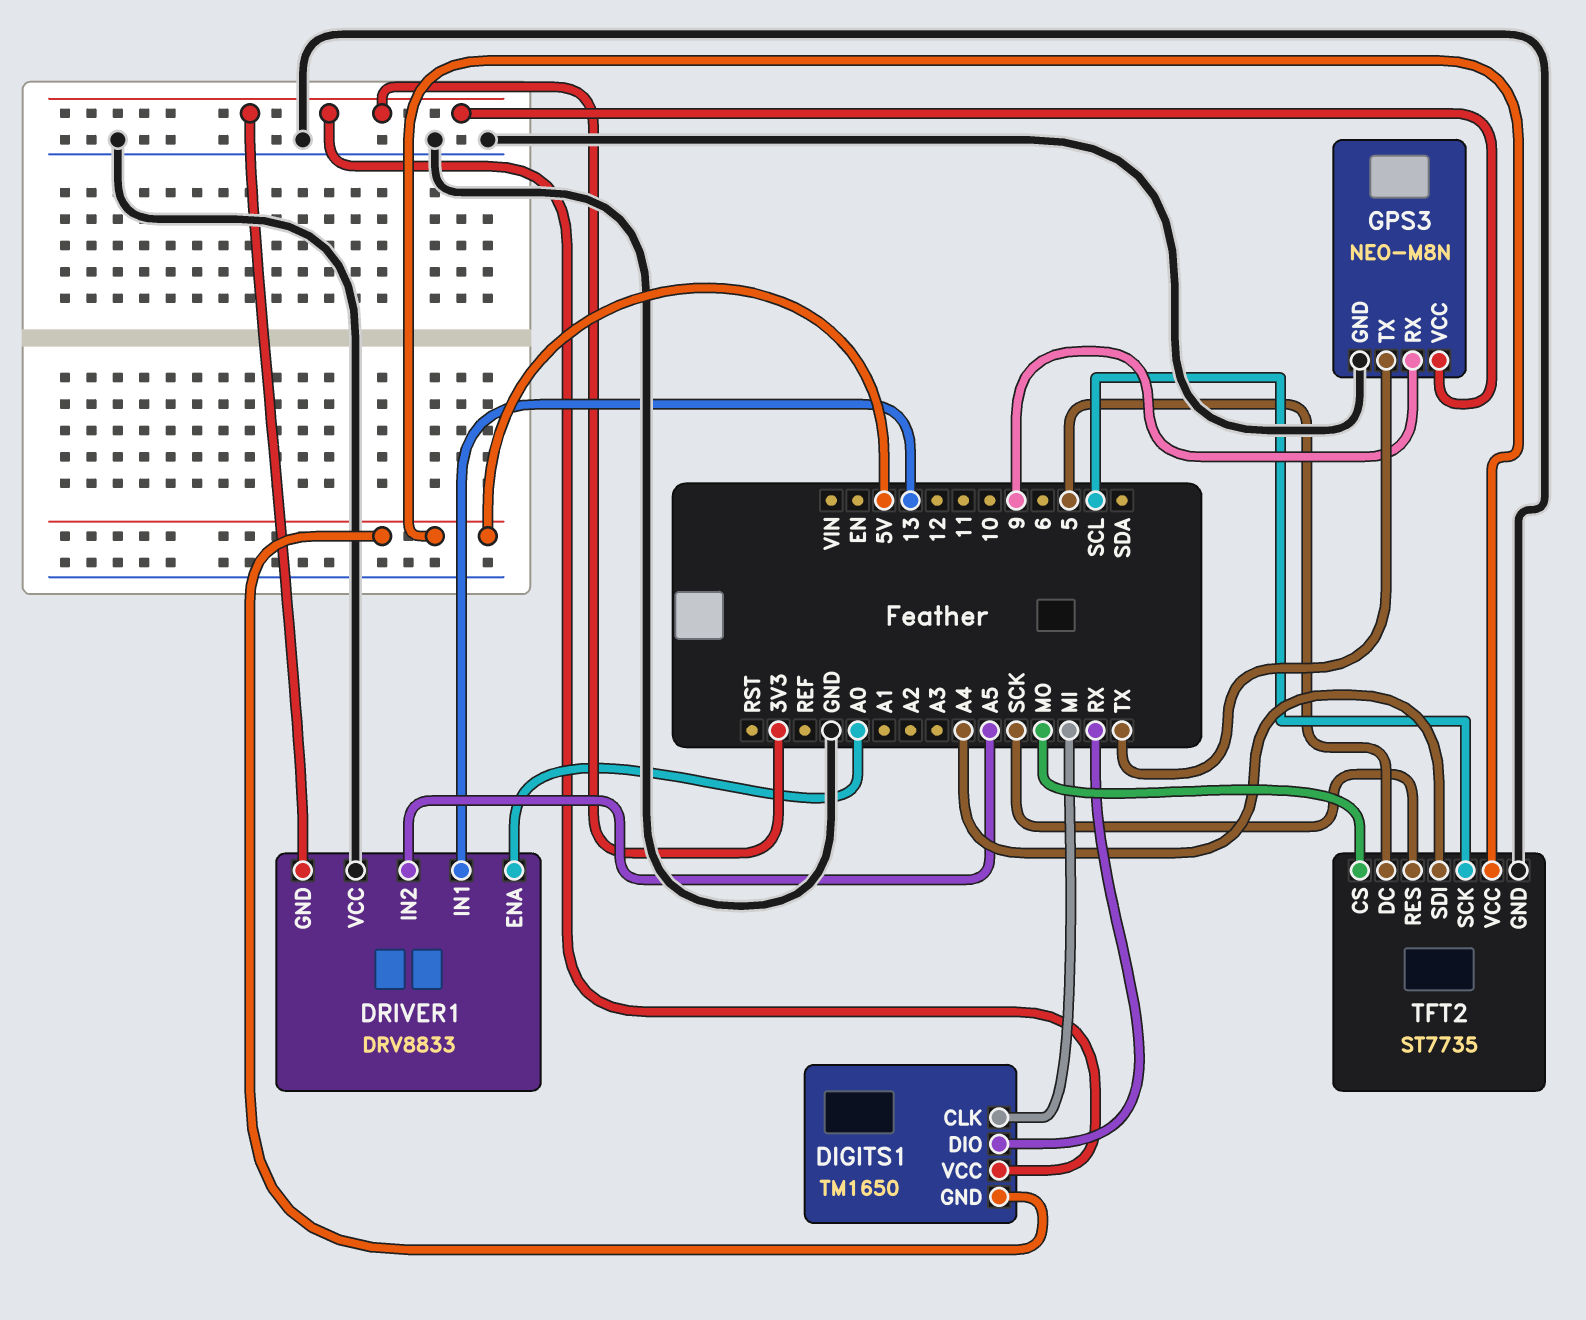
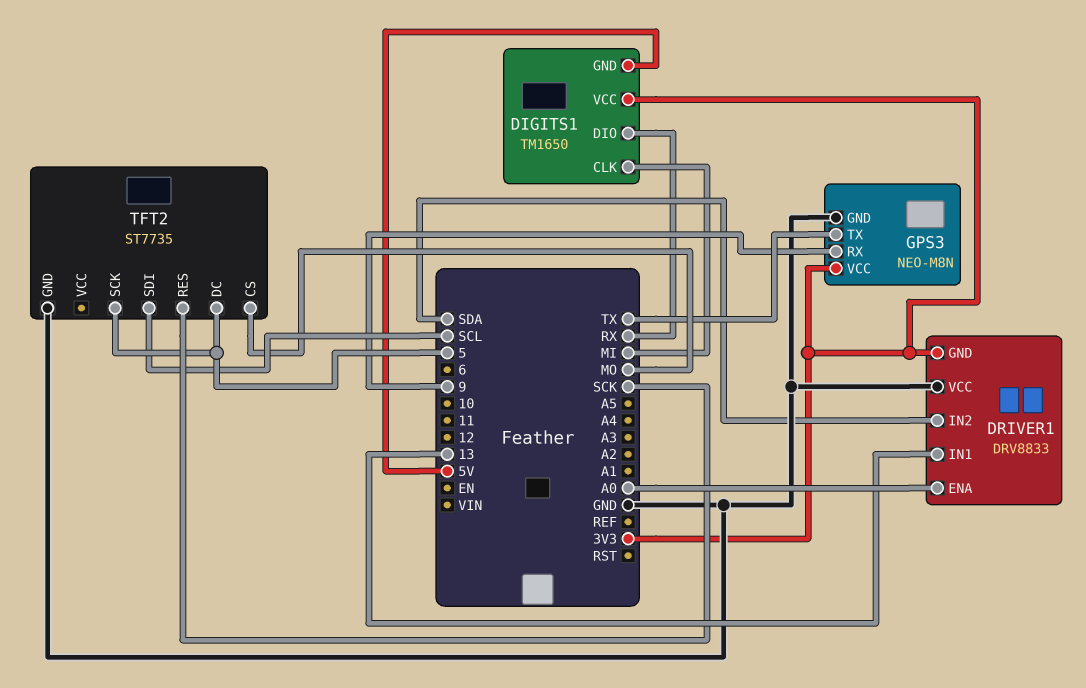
DRIVER1 pin IN2: A5 -> SDA
TFT2 pin SCK: SCL -> 5
TFT2 pin SDI: A4 -> SCL
TFT2 pin VCC: 5V -> none

